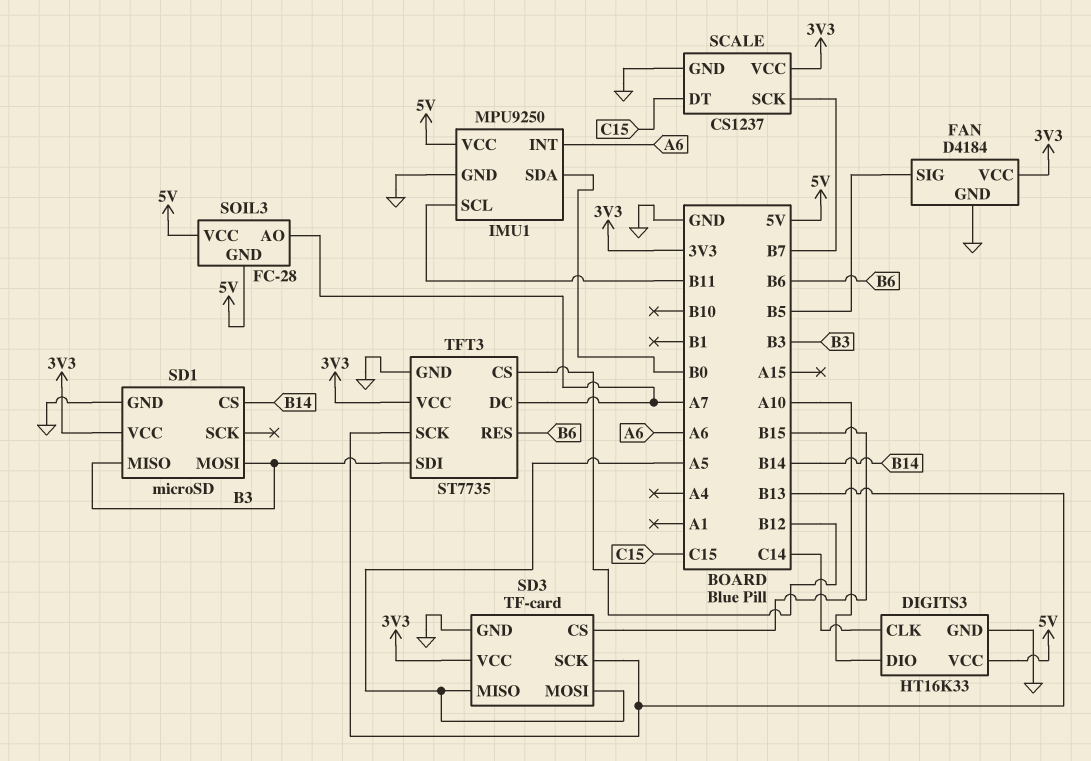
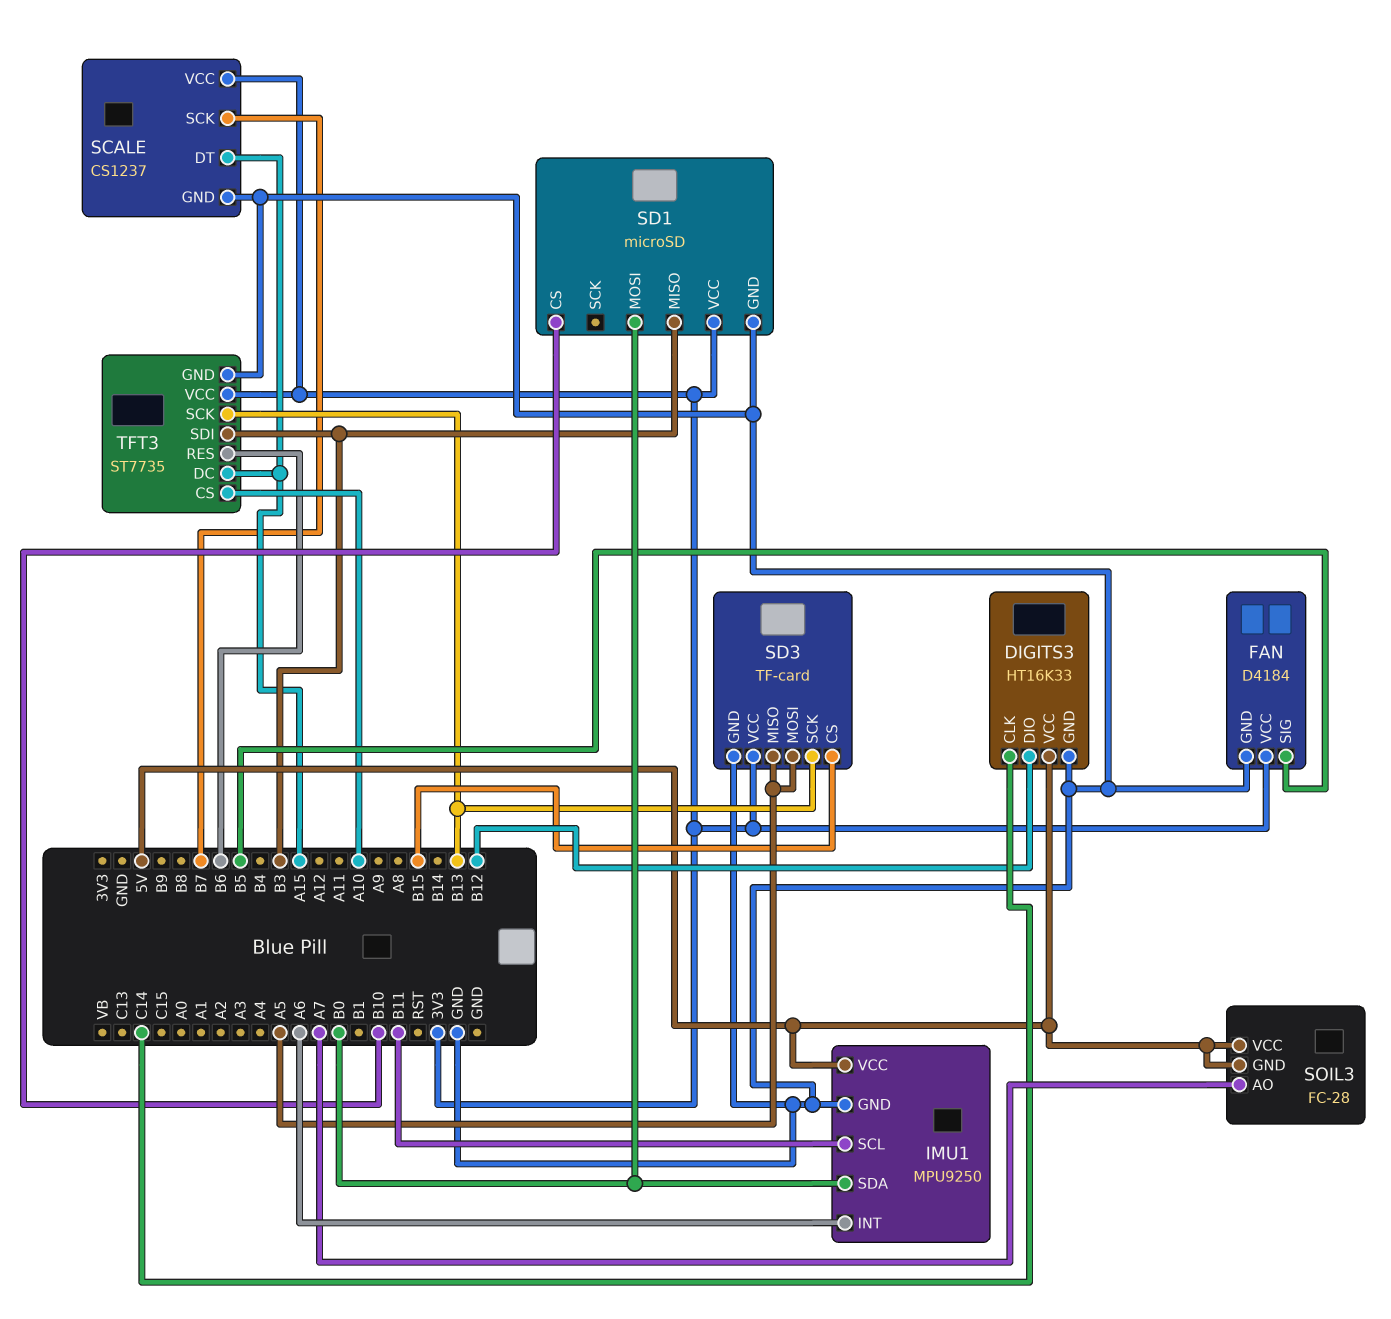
DIGITS3 pin DIO: A10 -> B12
SCALE pin DT: C15 -> A15
SD1 pin CS: B14 -> B10
SD1 pin MOSI: B3 -> B0
TFT3 pin CS: B12 -> A10
TFT3 pin DC: A7 -> A15

